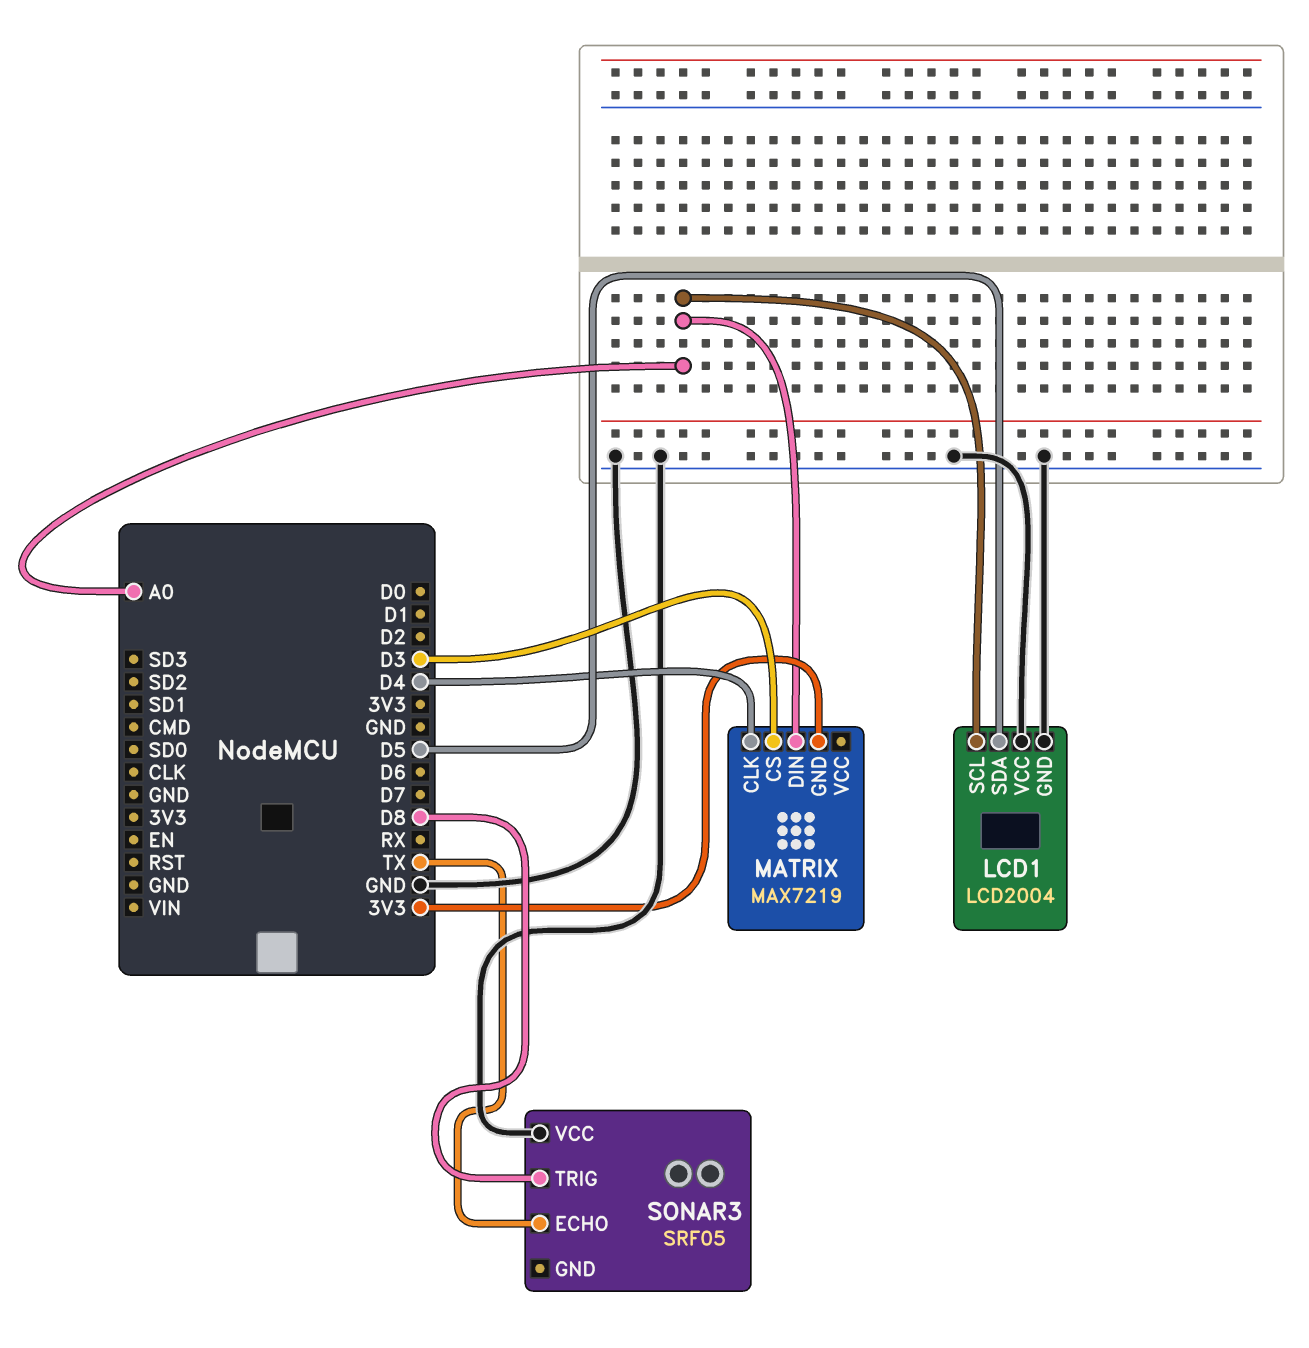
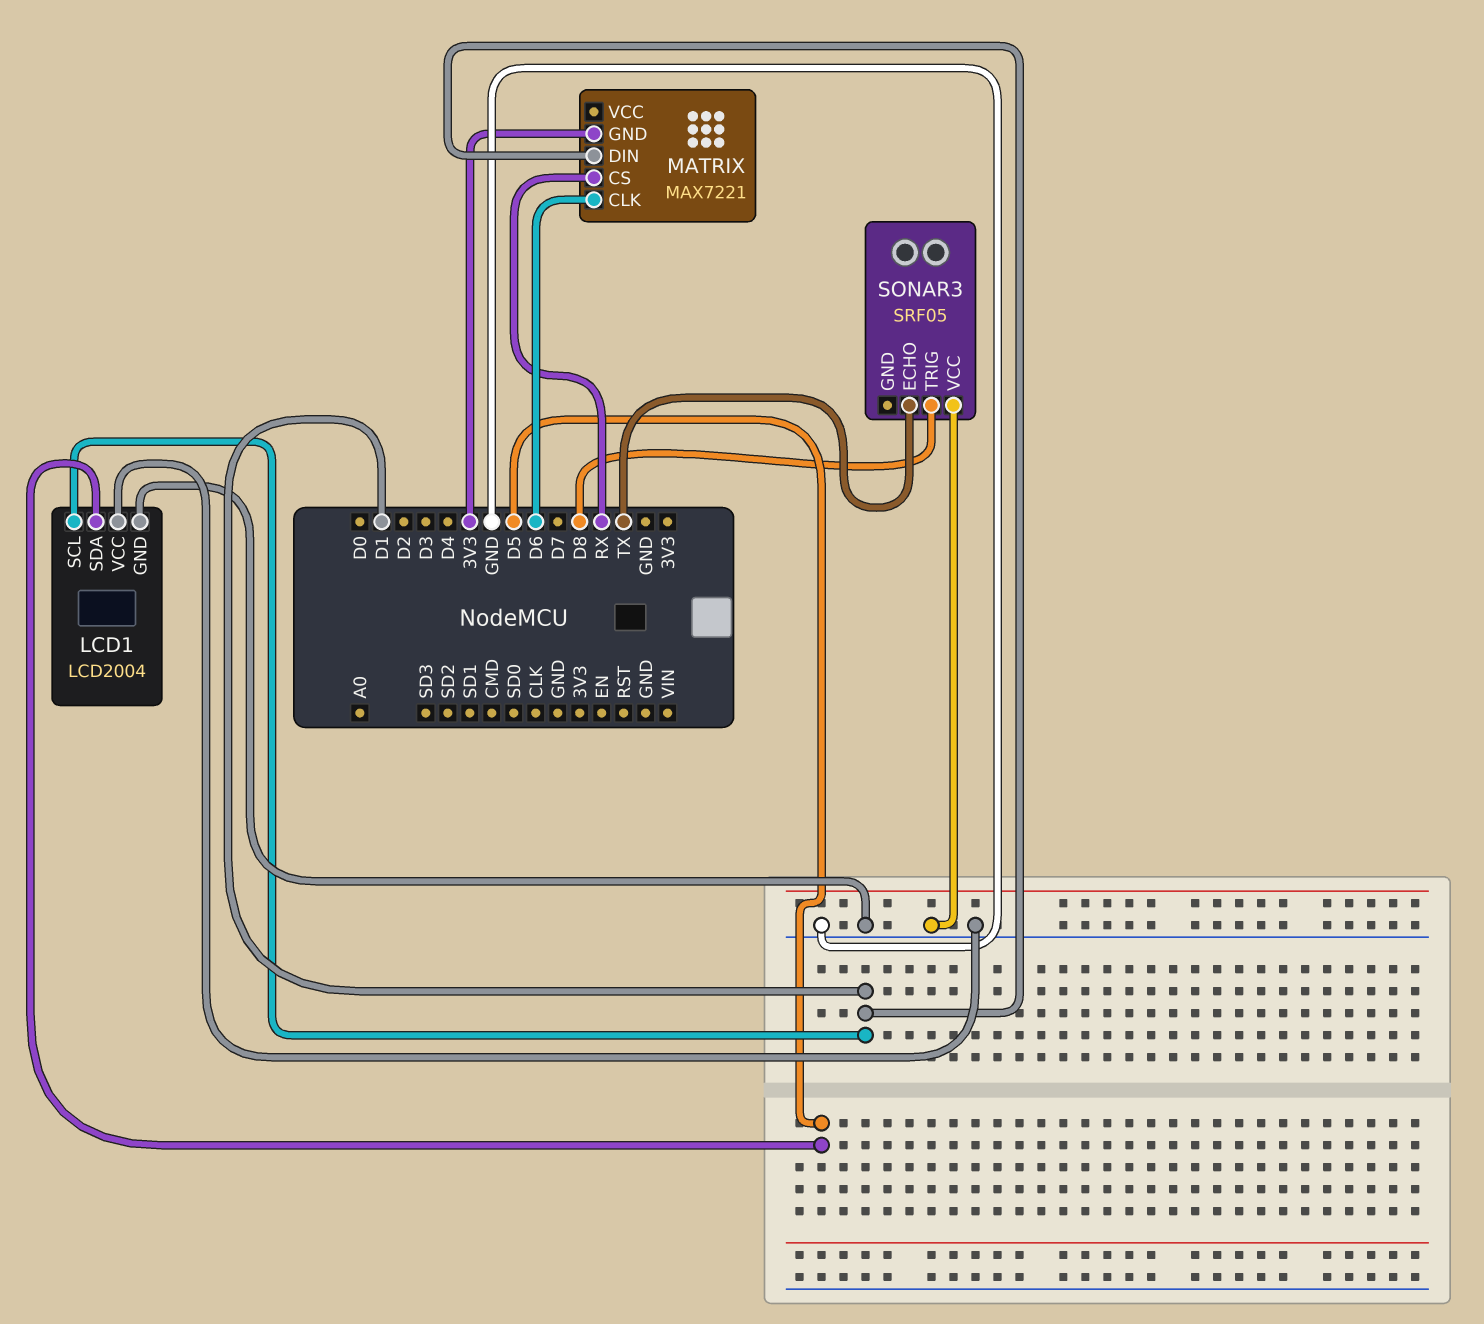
LCD1 pin SCL: A0 -> D1
MATRIX: MAX7219 -> MAX7221
MATRIX pin CLK: D4 -> D6
MATRIX pin CS: D3 -> RX
MATRIX pin DIN: A0 -> D1

